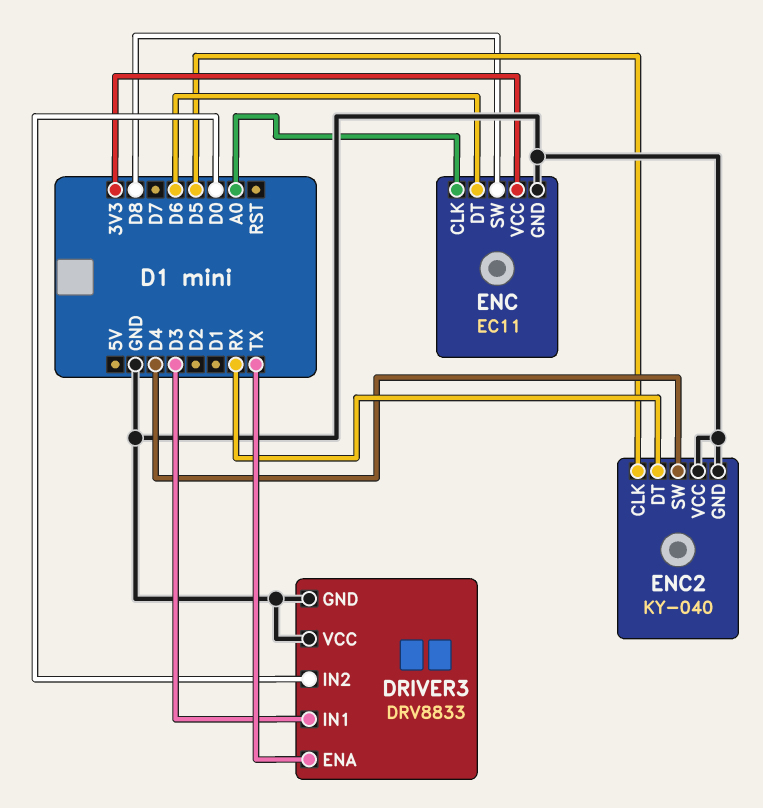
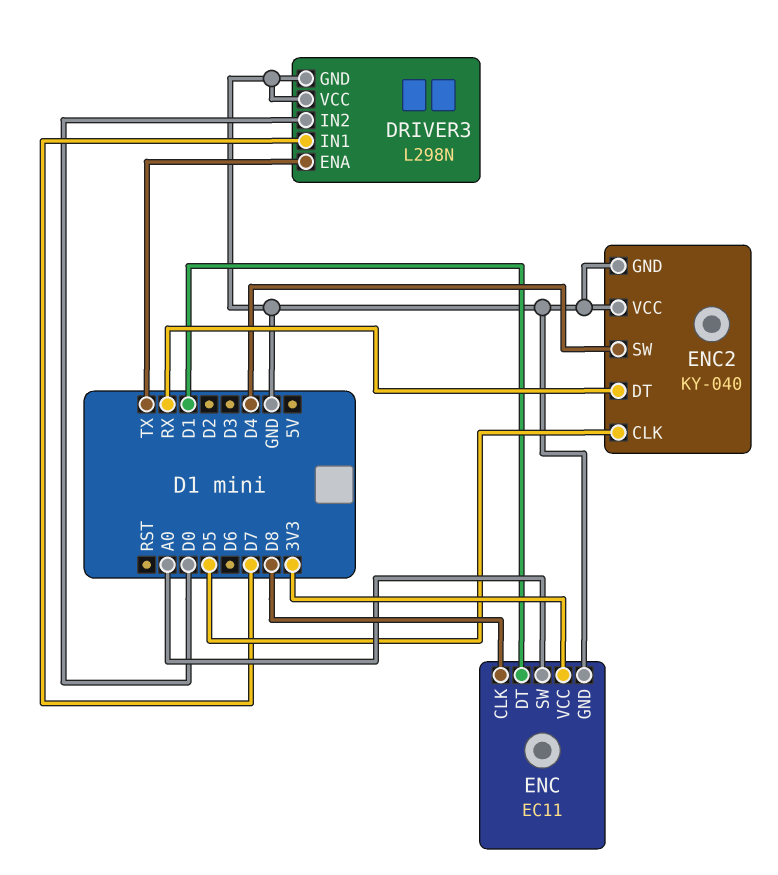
DRIVER3: DRV8833 -> L298N
DRIVER3 pin IN1: D3 -> D7
ENC pin CLK: A0 -> D8
ENC pin DT: D6 -> D1
ENC pin SW: D8 -> A0

